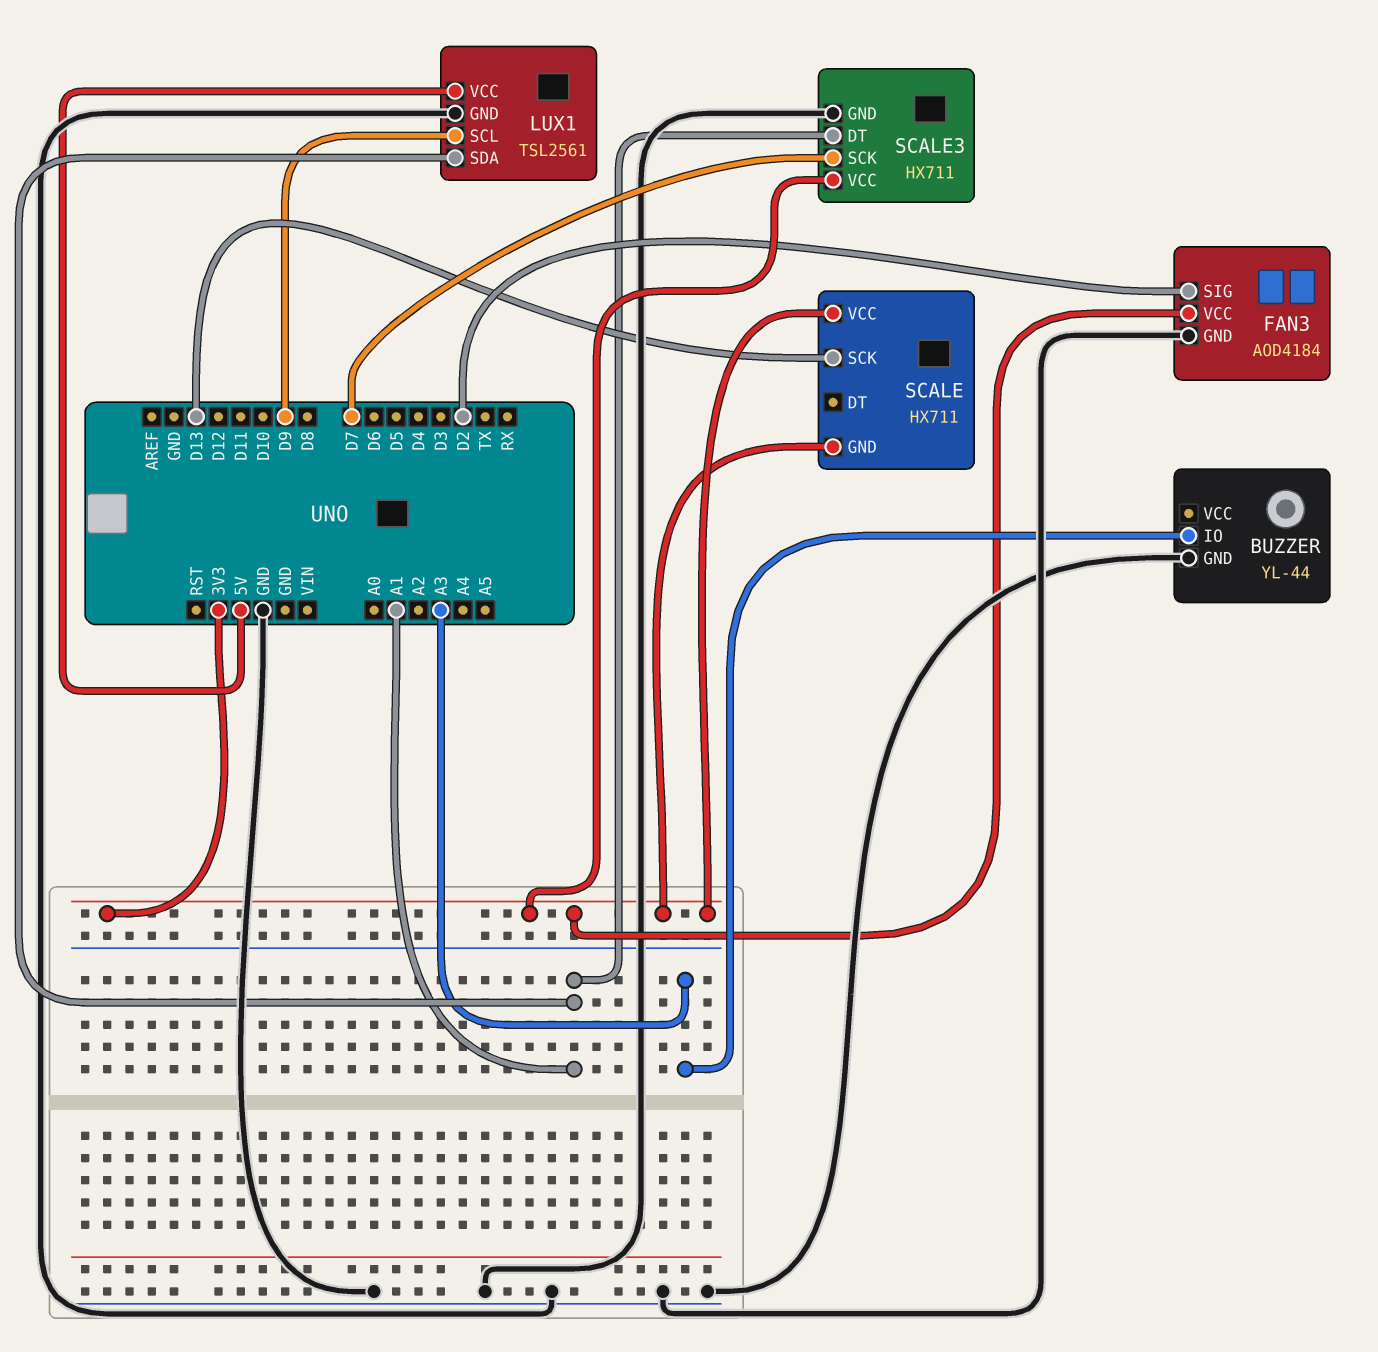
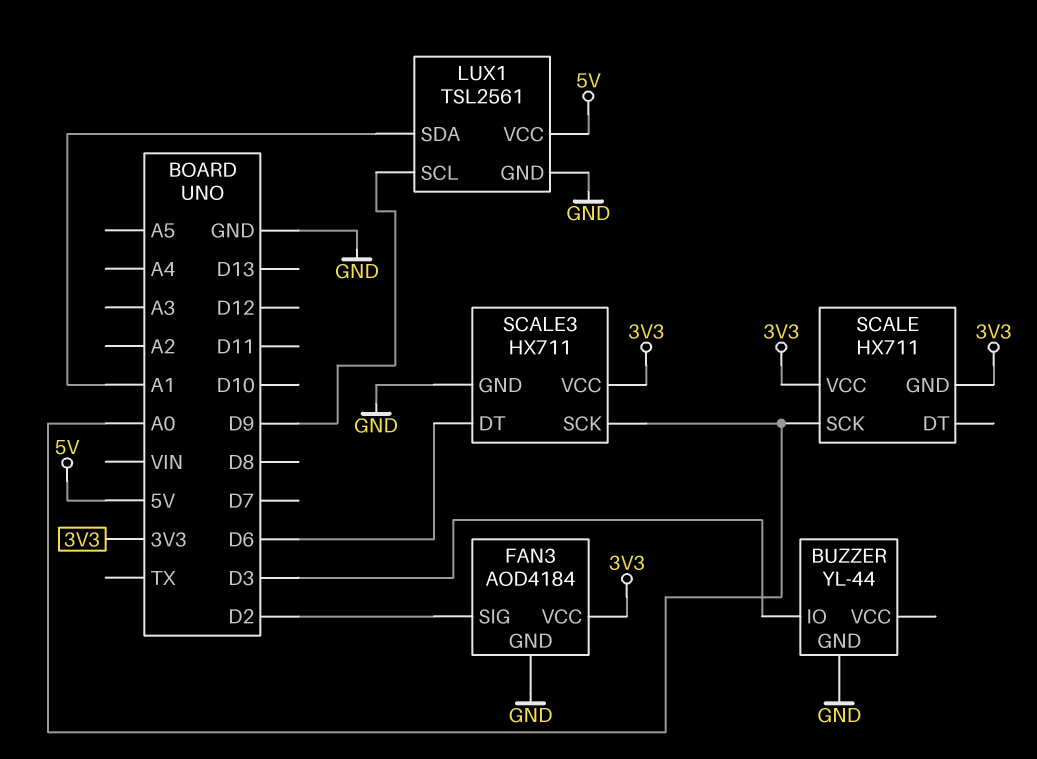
BUZZER pin IO: A3 -> D3
SCALE pin SCK: D13 -> A0
SCALE3 pin DT: A1 -> D6
SCALE3 pin SCK: D7 -> A0

